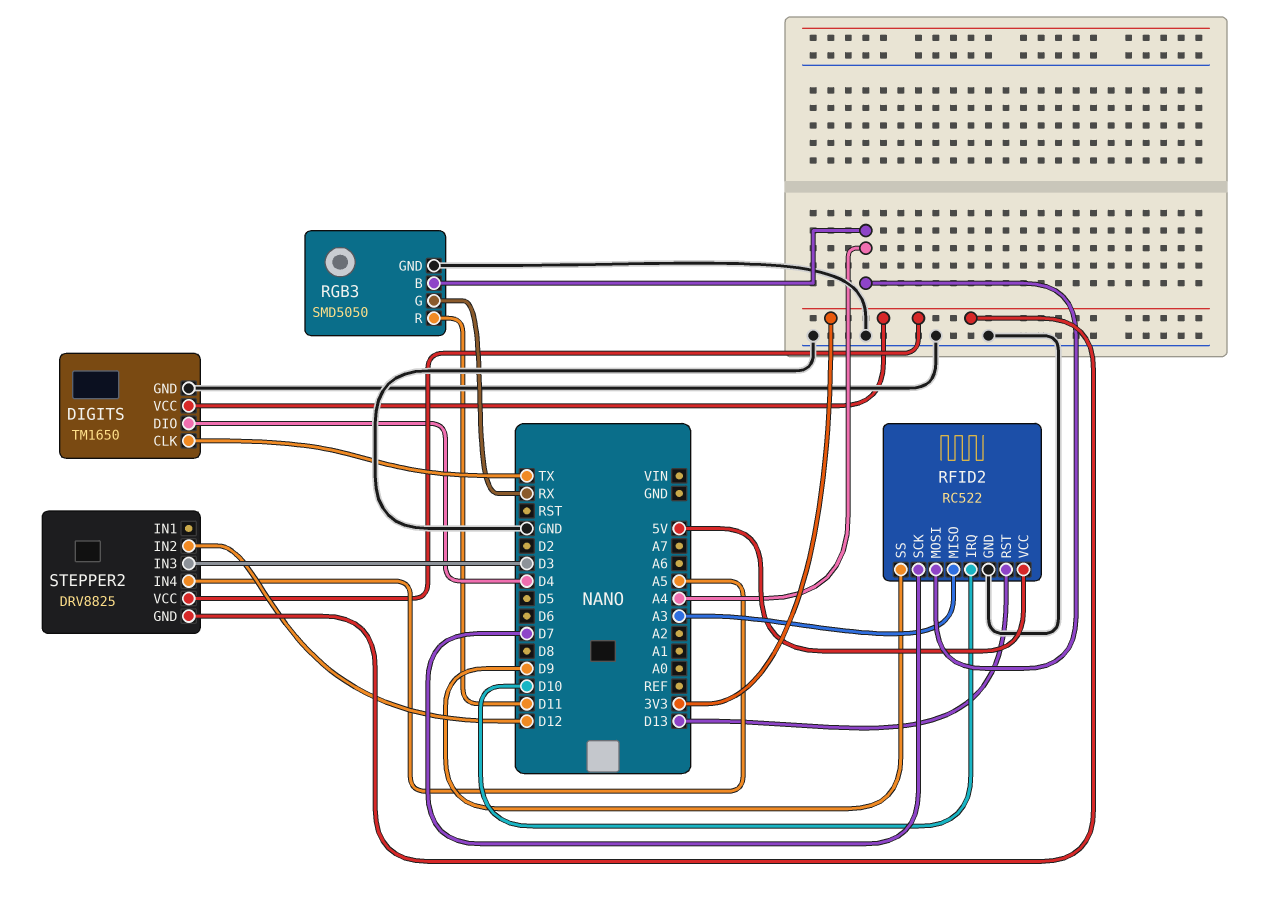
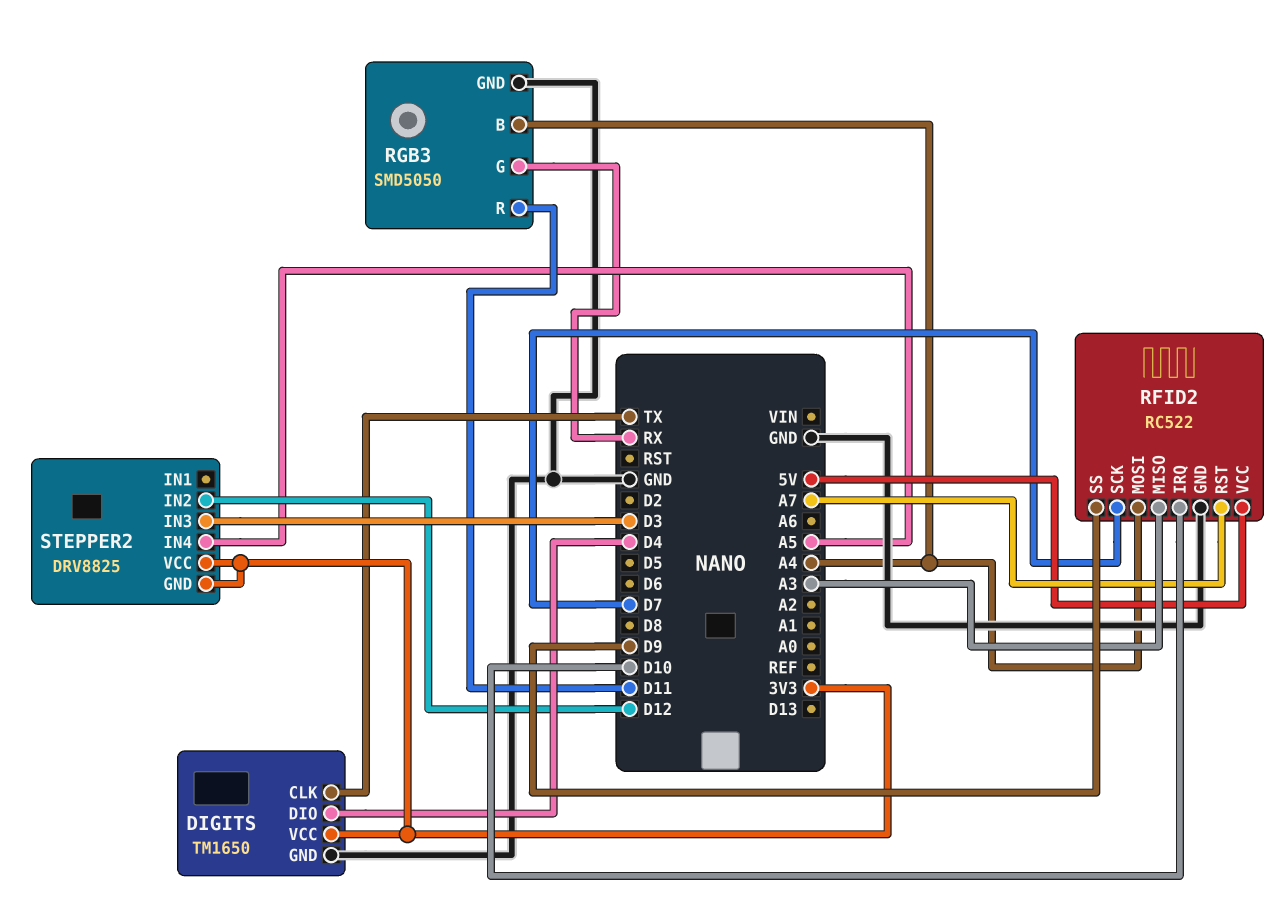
RFID2 pin RST: D13 -> A7

